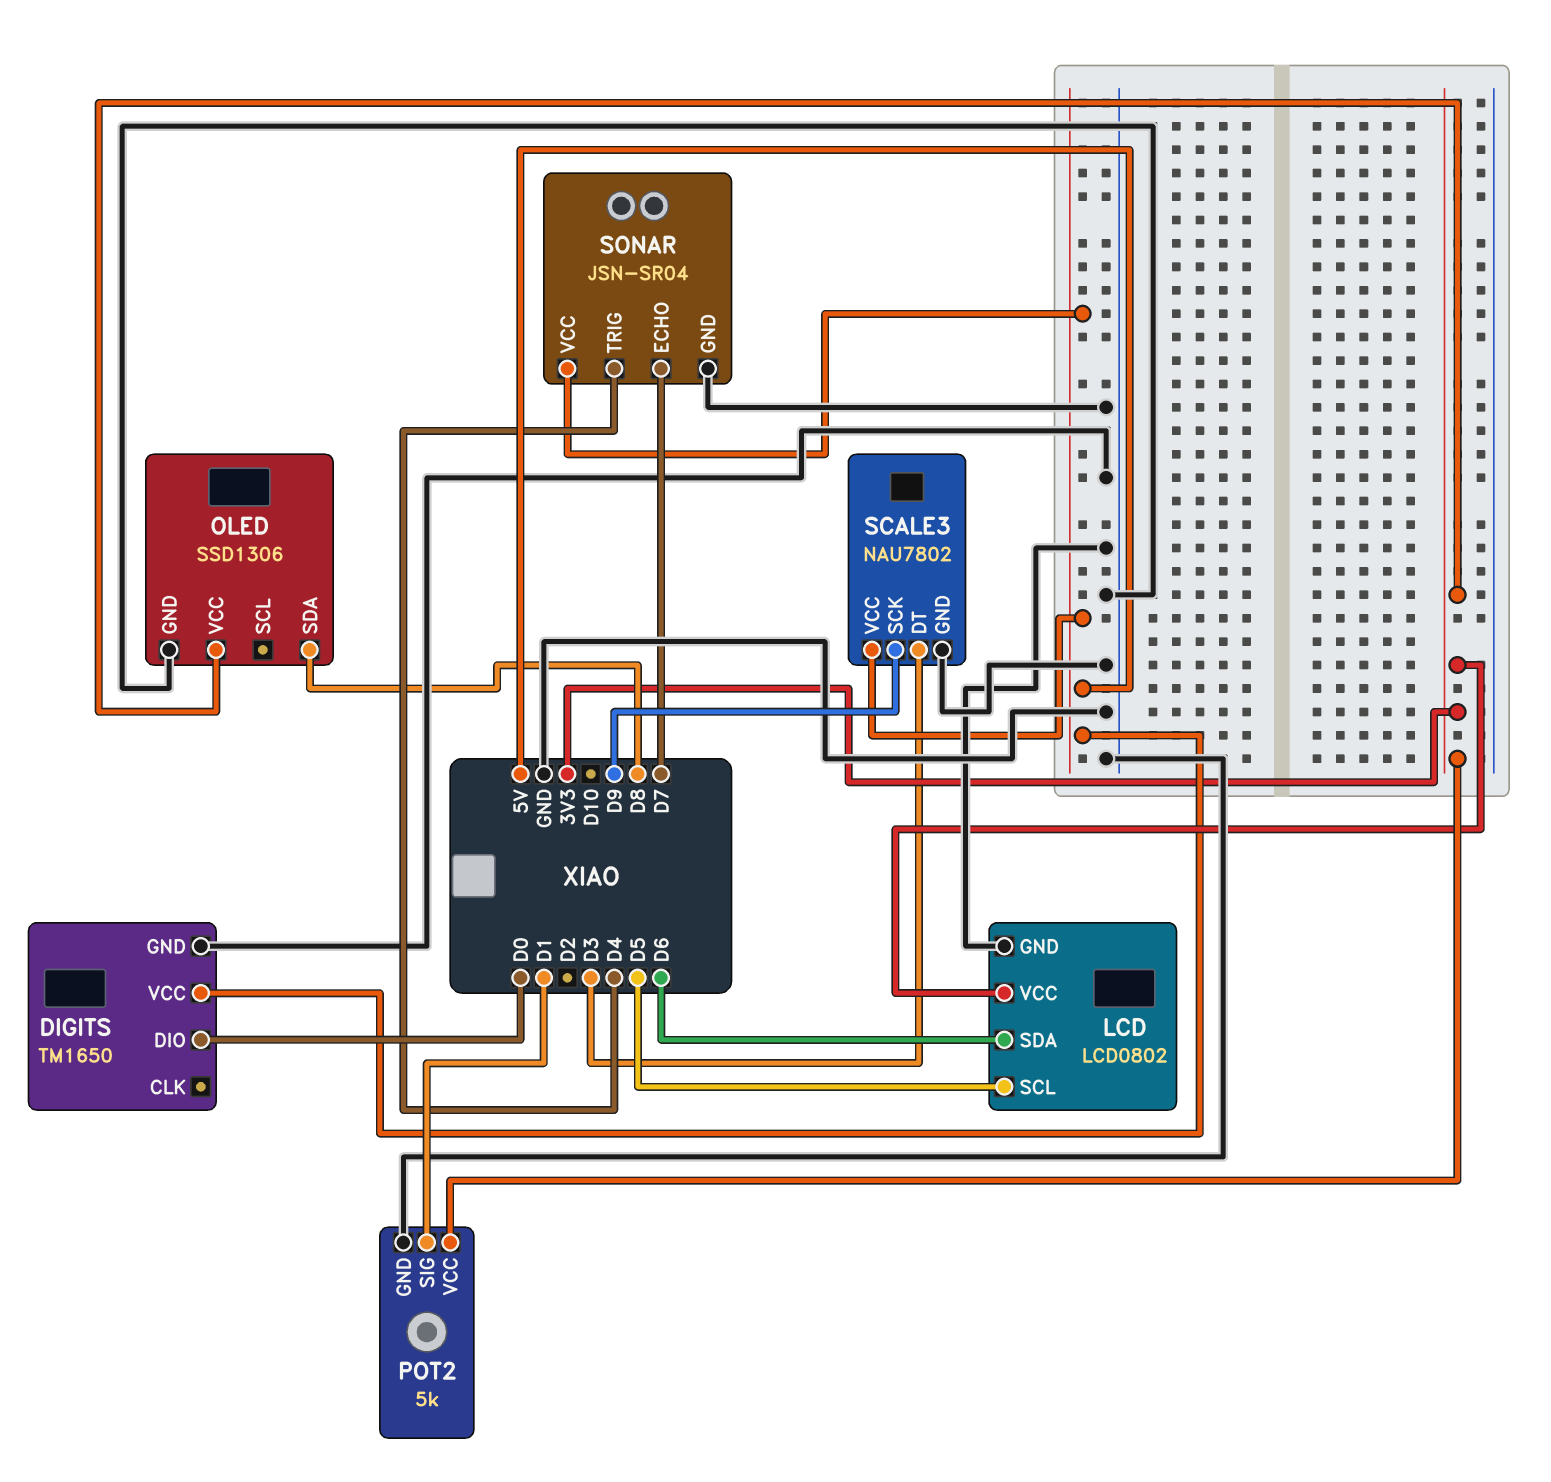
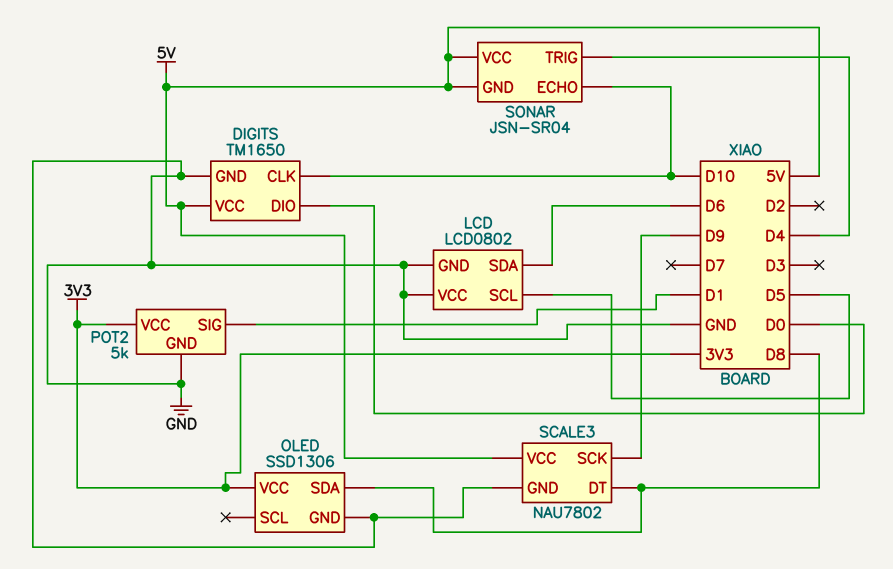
DIGITS pin CLK: none -> D10
LCD pin VCC: 3V3 -> GND
SCALE3 pin DT: D3 -> D8
SONAR pin ECHO: D7 -> D10
SONAR pin GND: GND -> 5V

